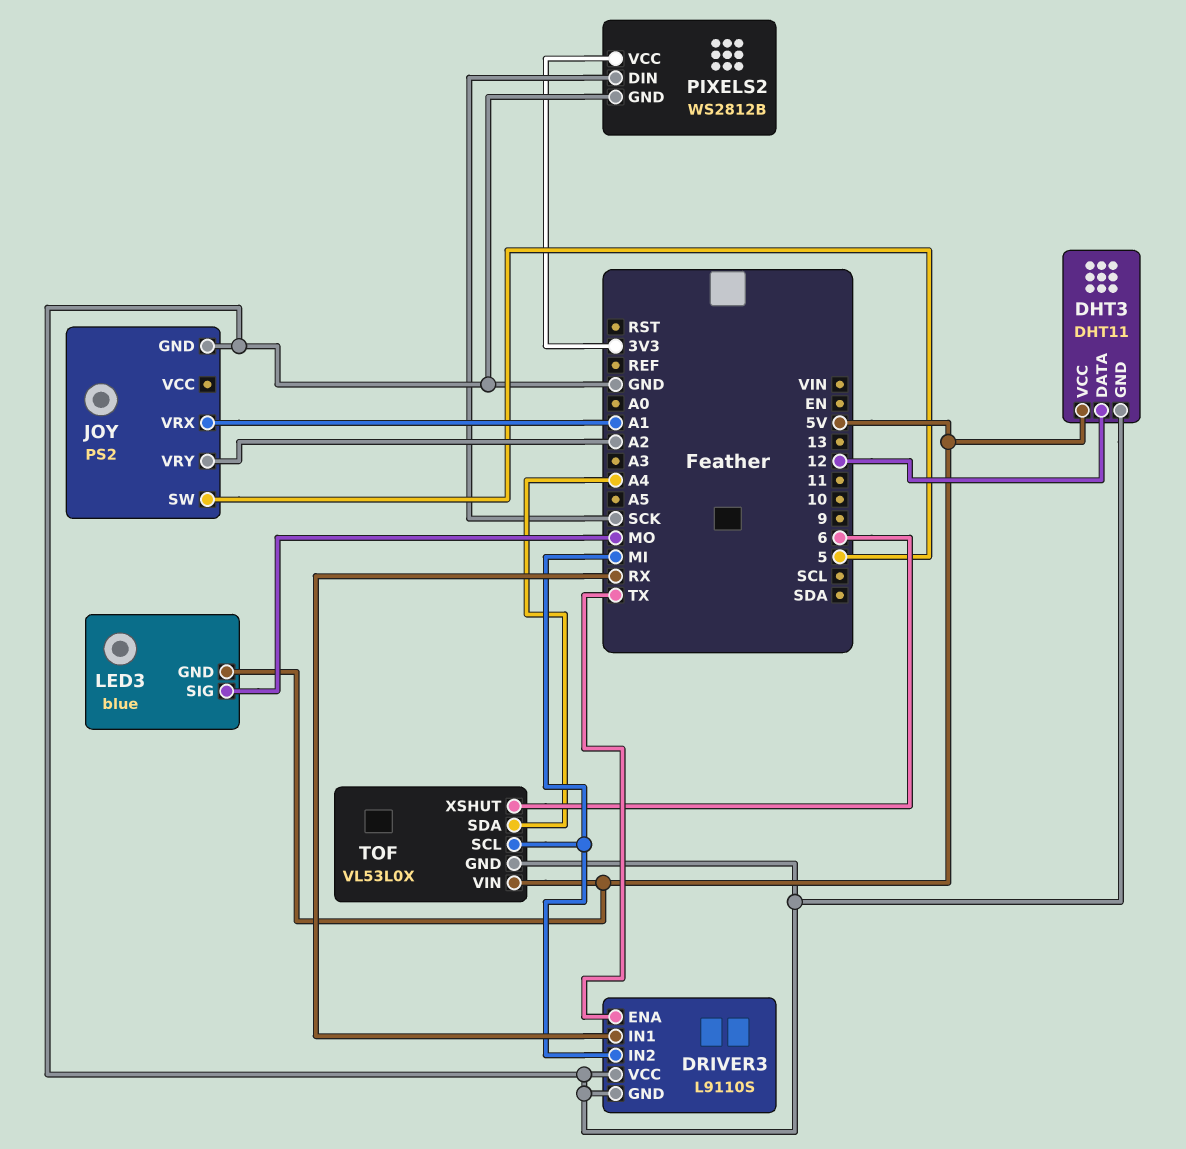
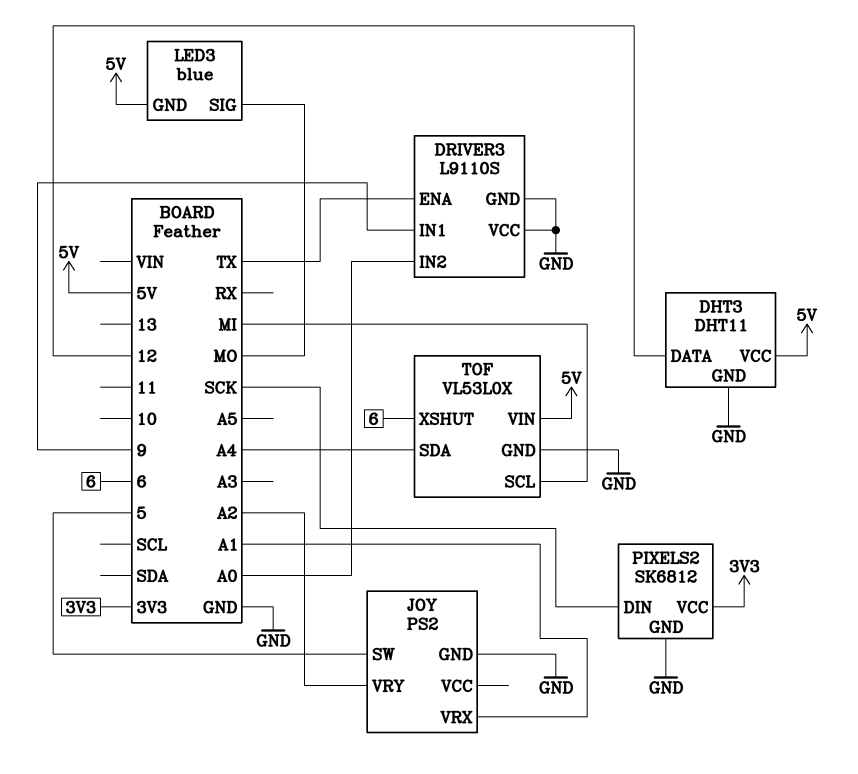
DRIVER3 pin IN1: RX -> 9
DRIVER3 pin IN2: MI -> A0
PIXELS2: WS2812B -> SK6812

